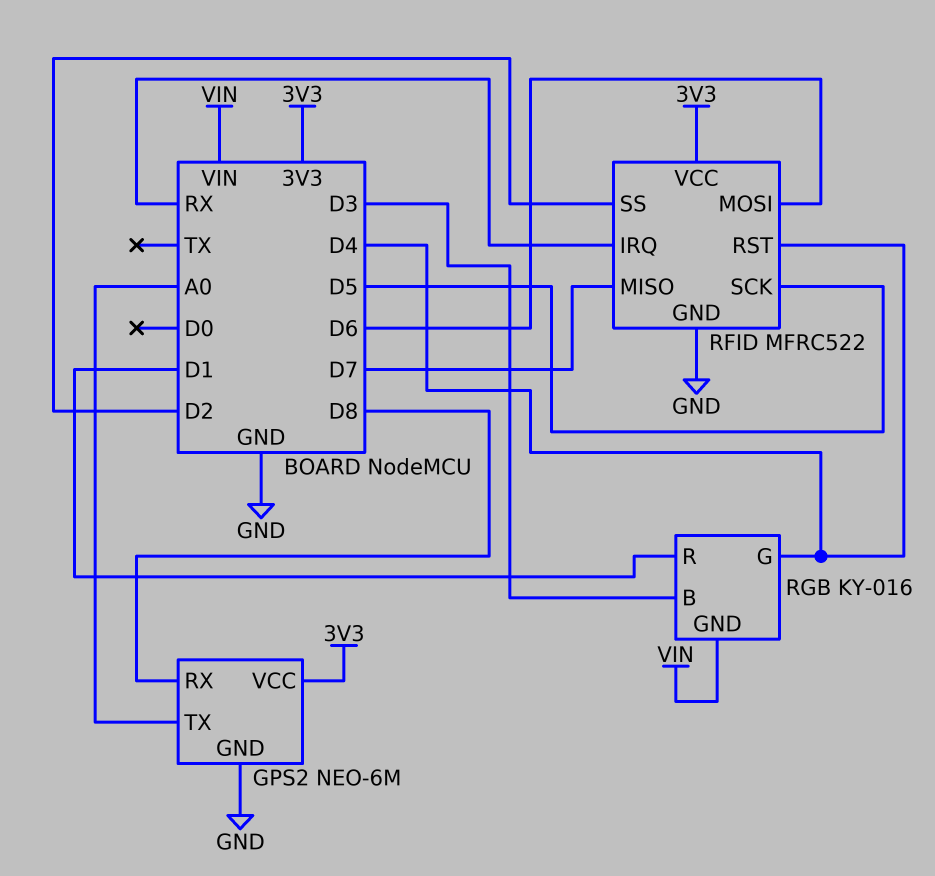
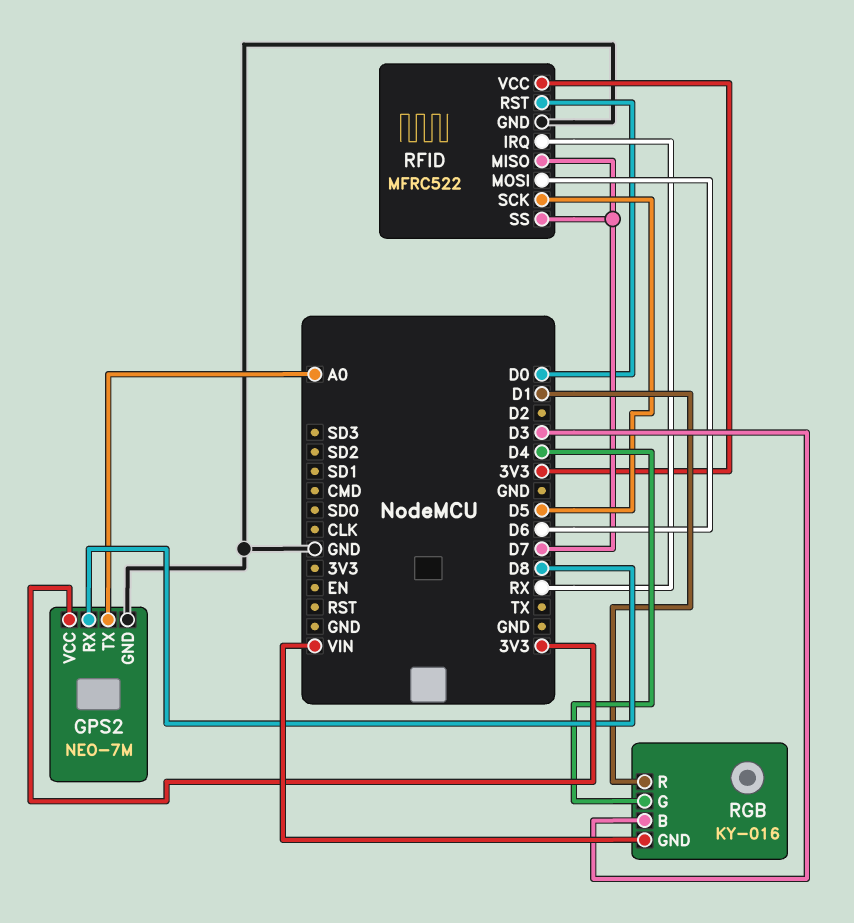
GPS2: NEO-6M -> NEO-7M
RFID pin RST: D4 -> D0
RFID pin SS: D2 -> D7

